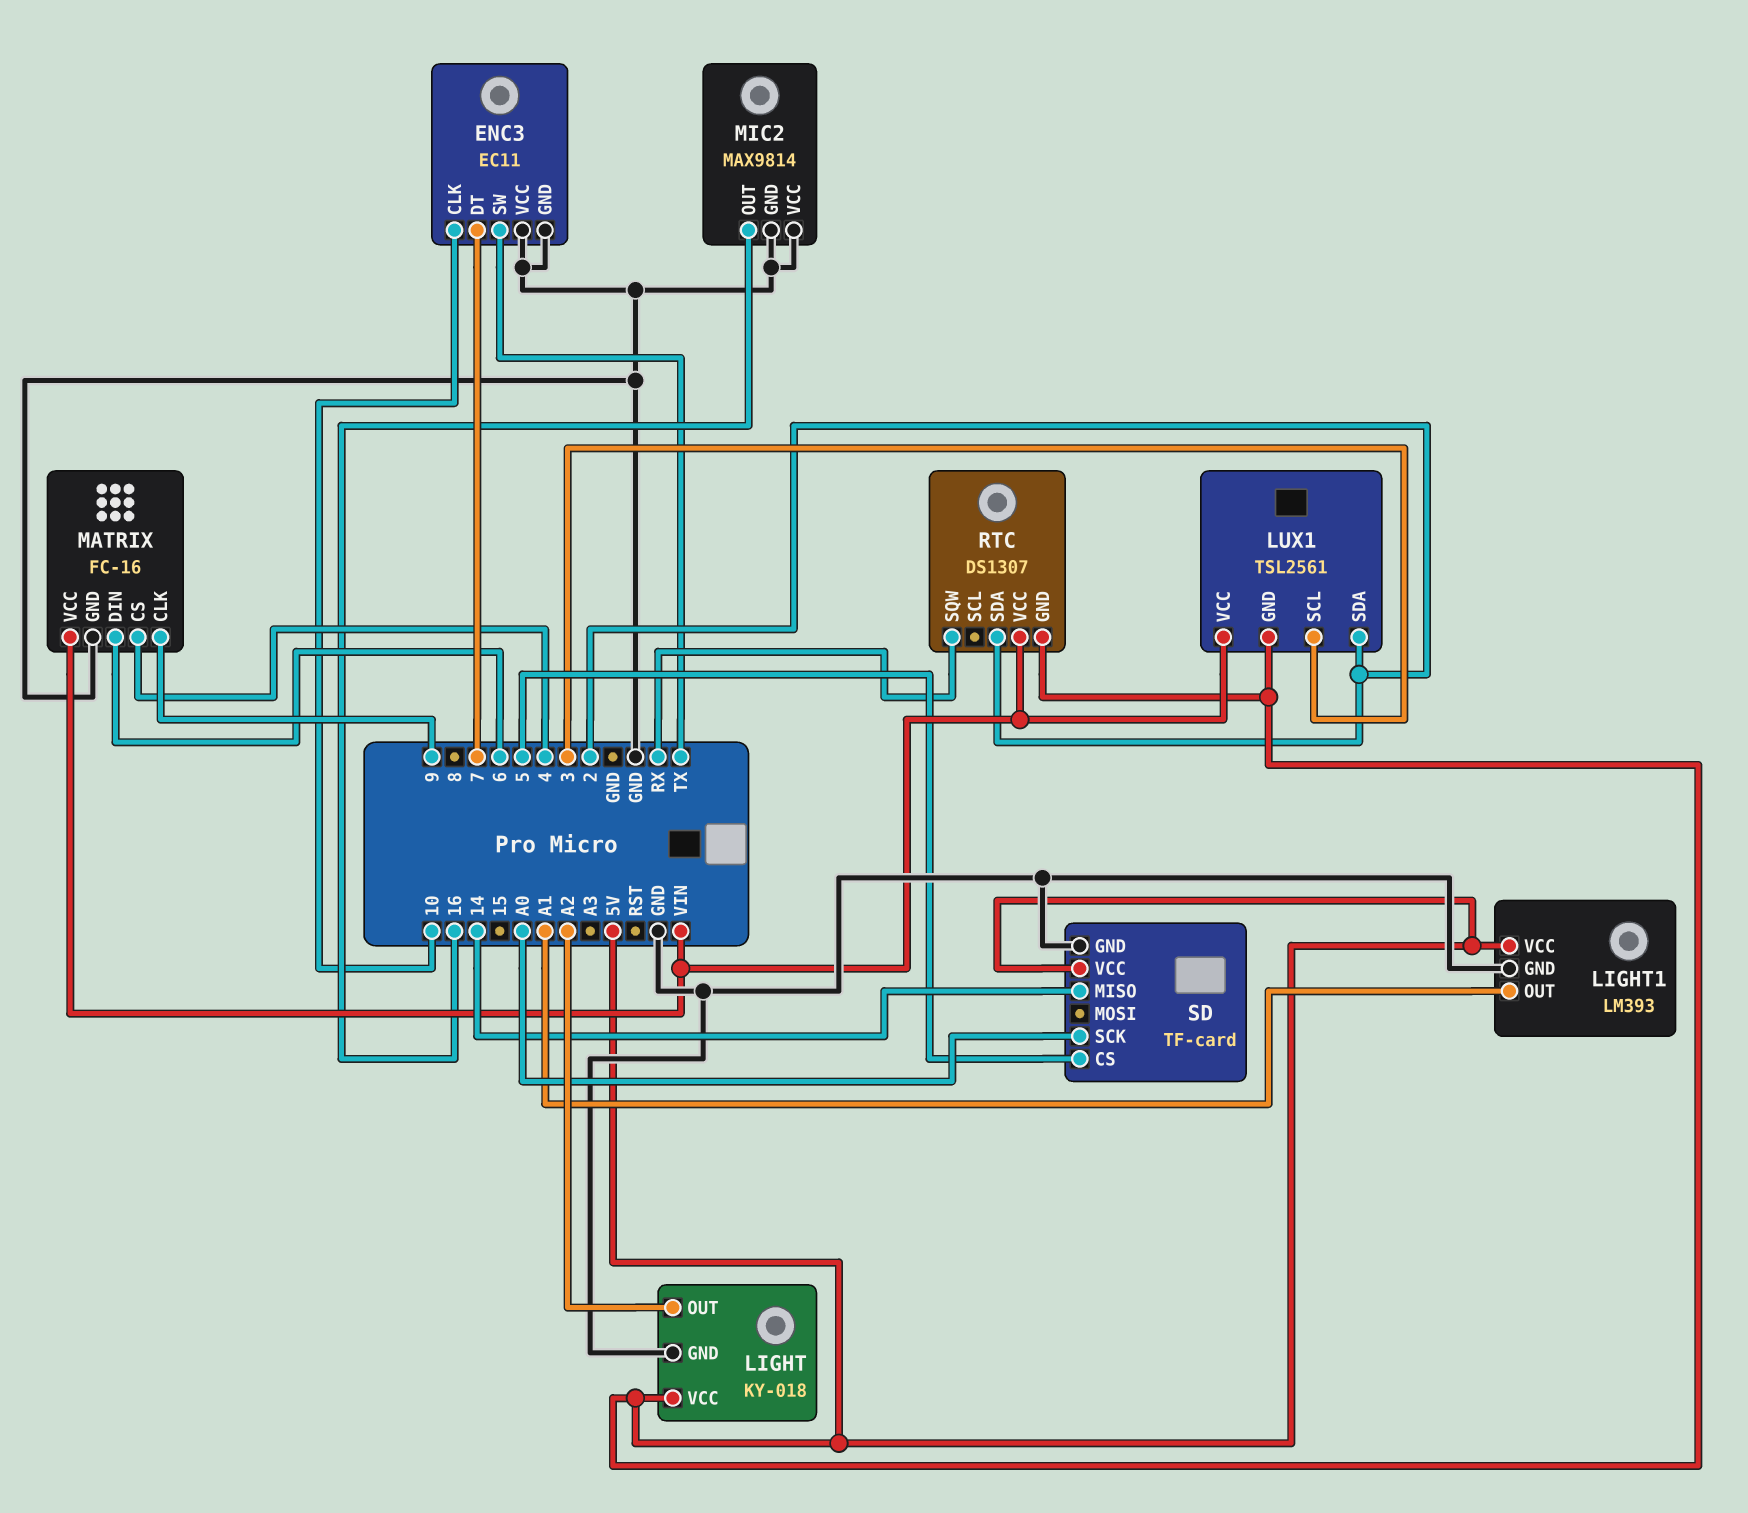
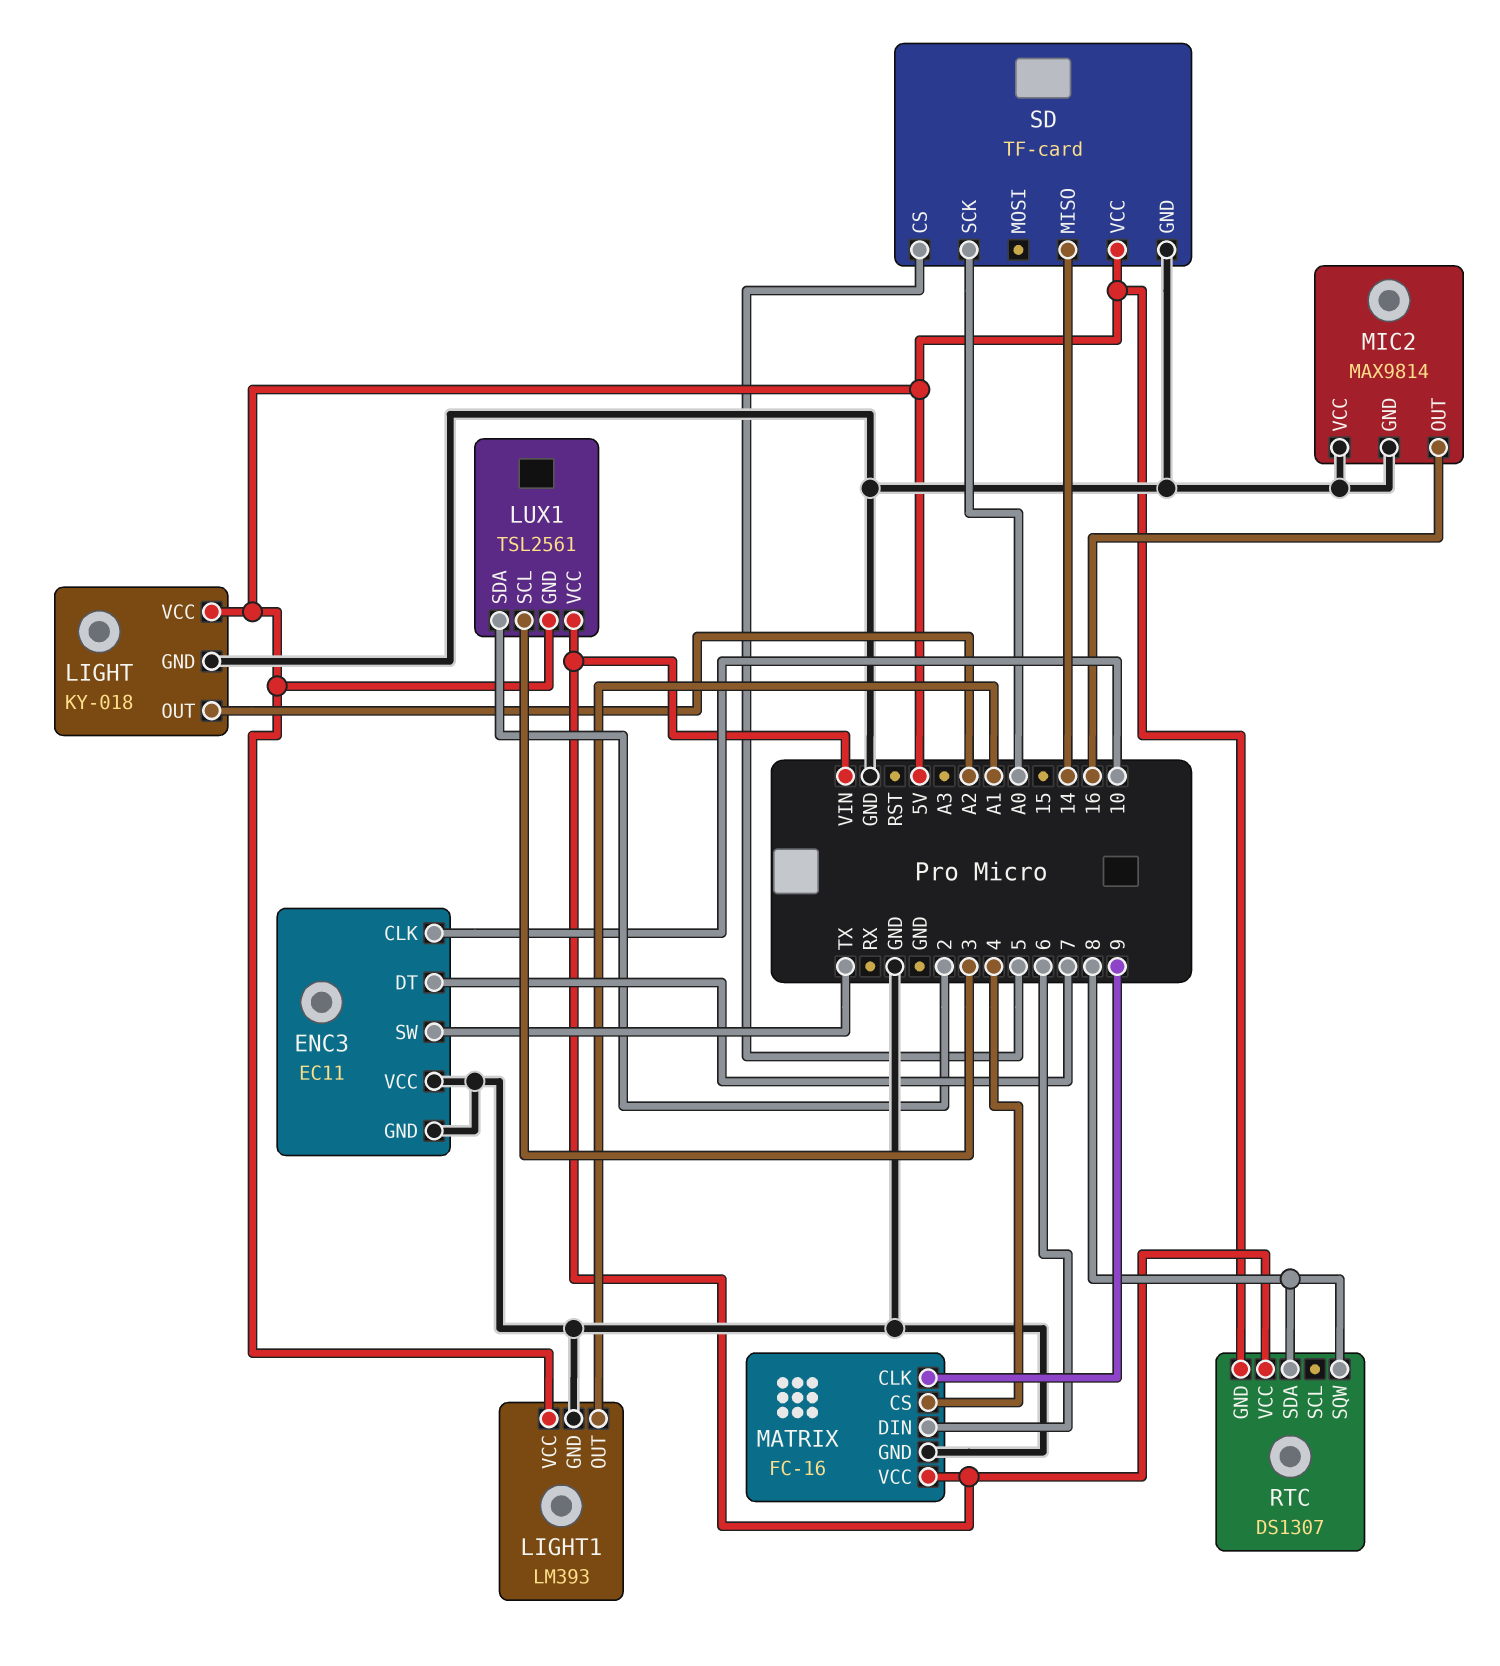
RTC pin SDA: 2 -> 8
RTC pin SQW: RX -> 8

